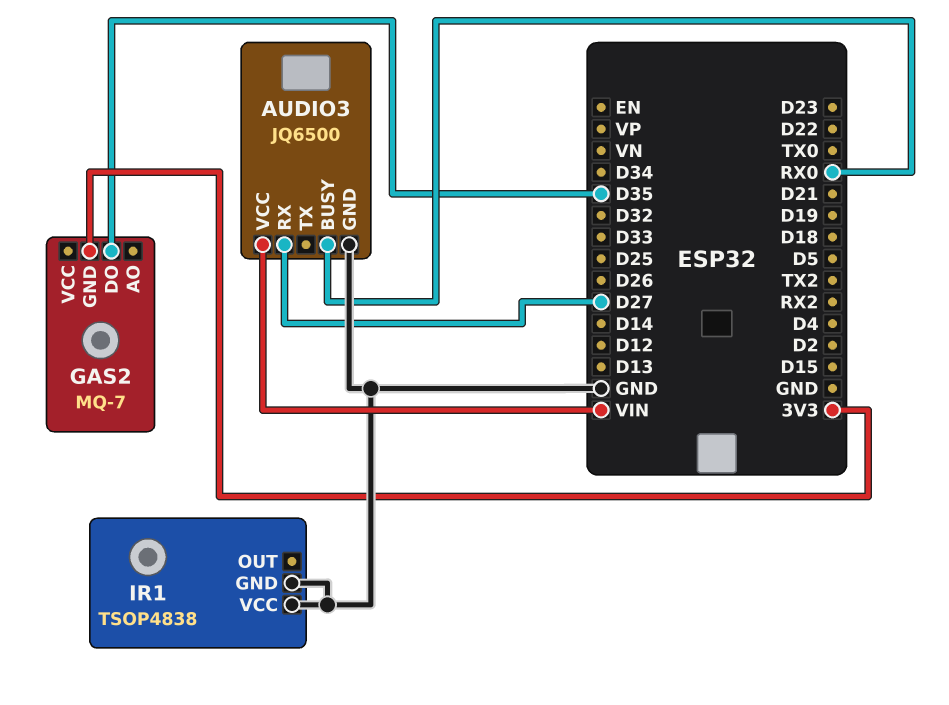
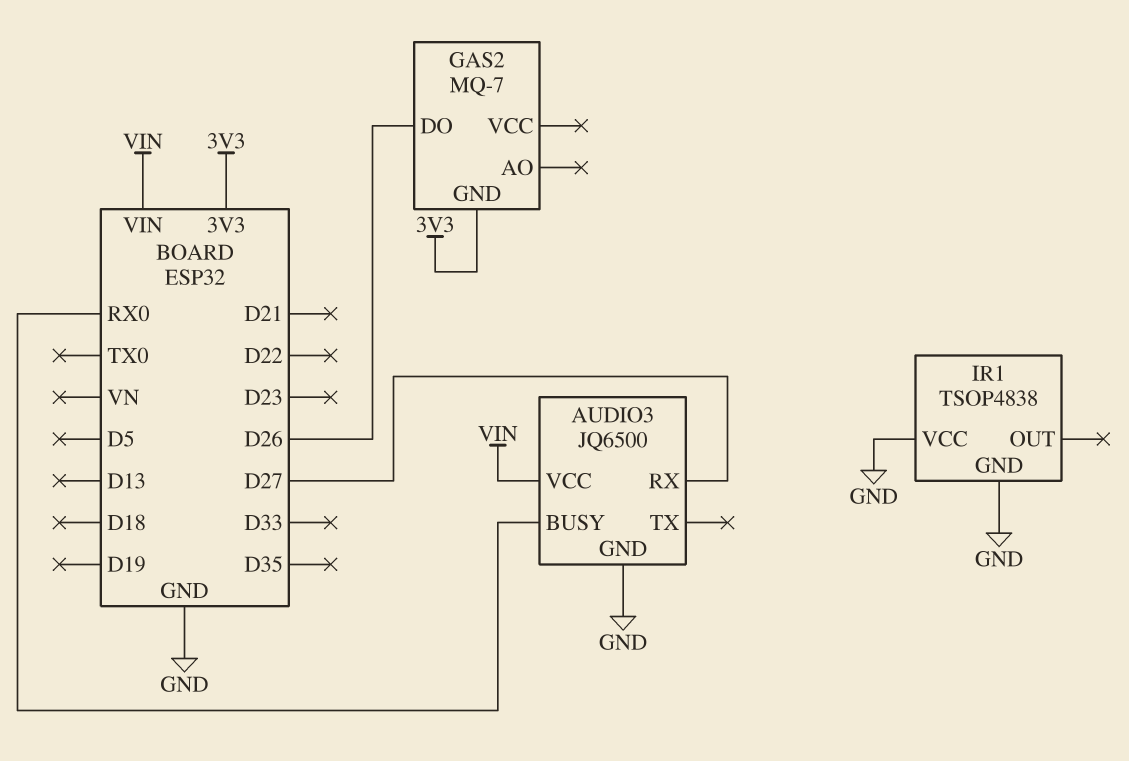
GAS2 pin DO: D35 -> D26

